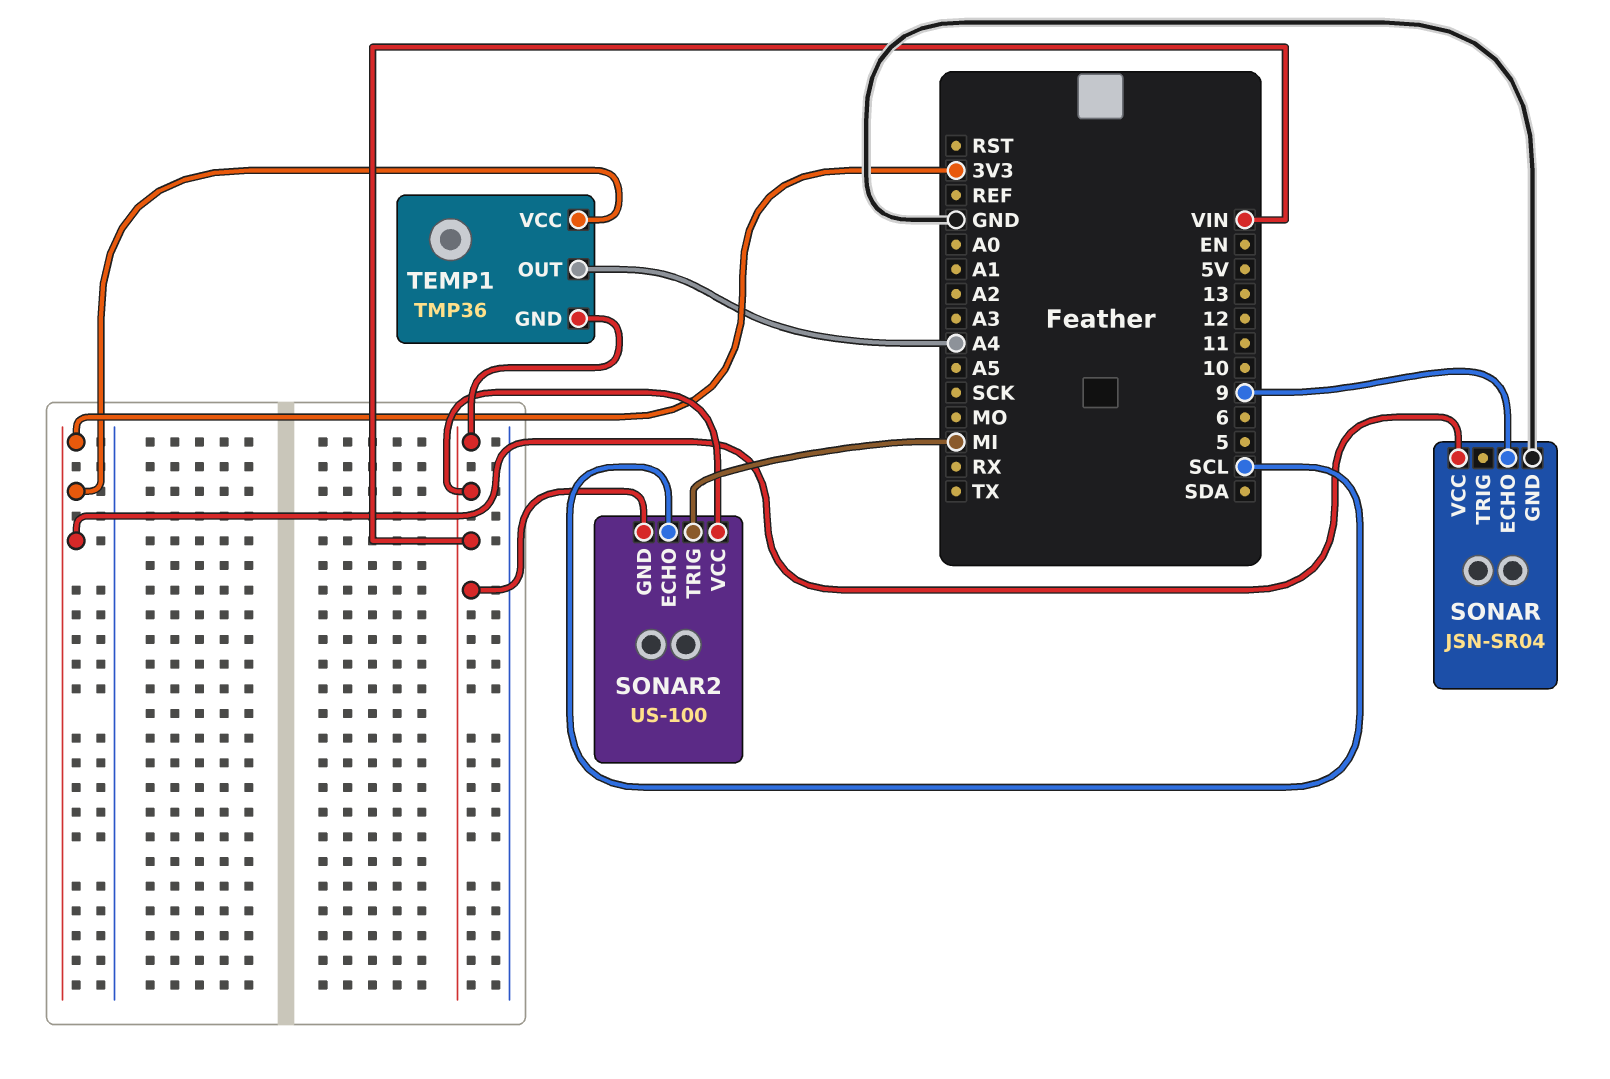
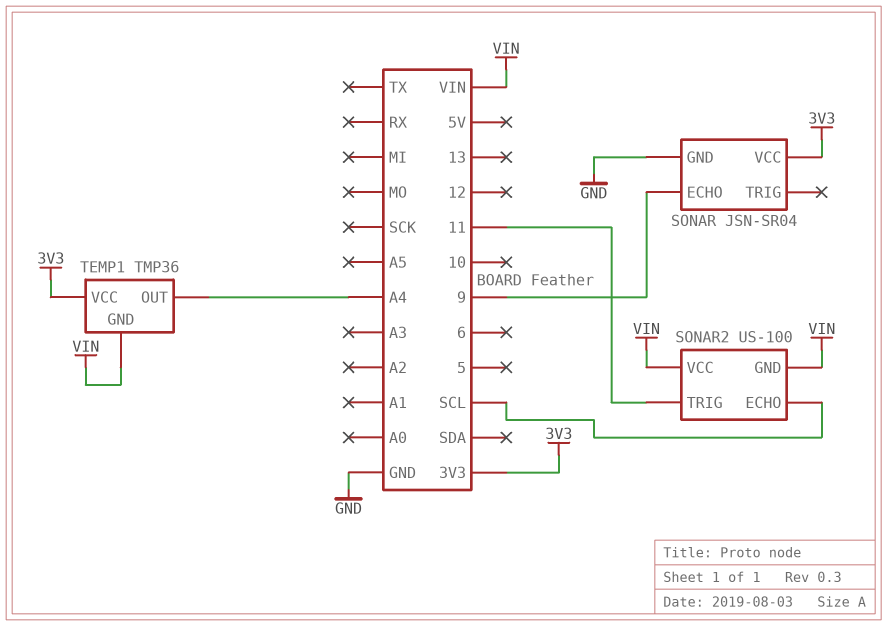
SONAR2 pin TRIG: MI -> 11

